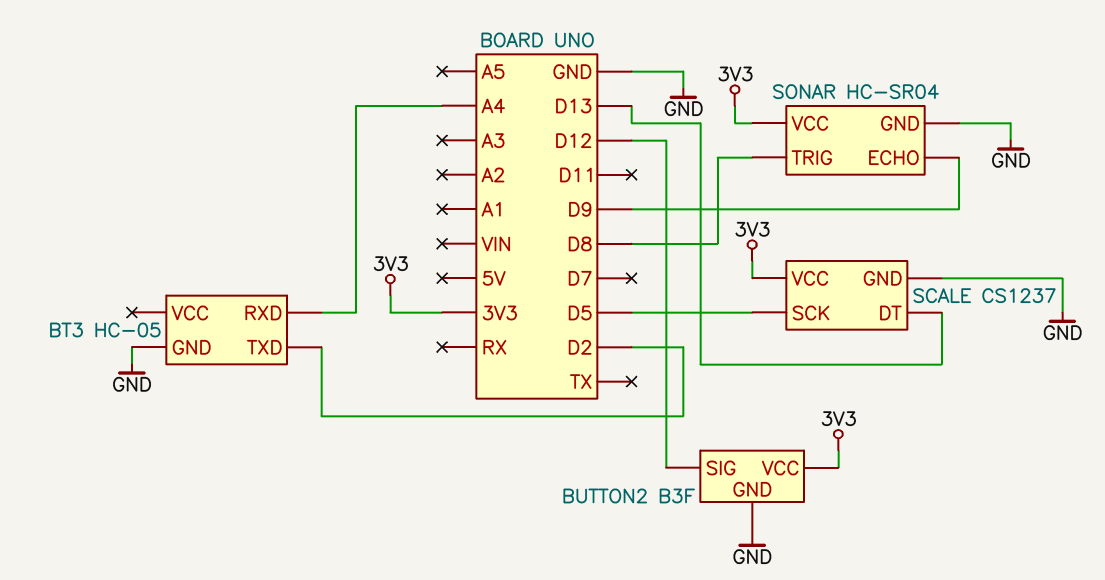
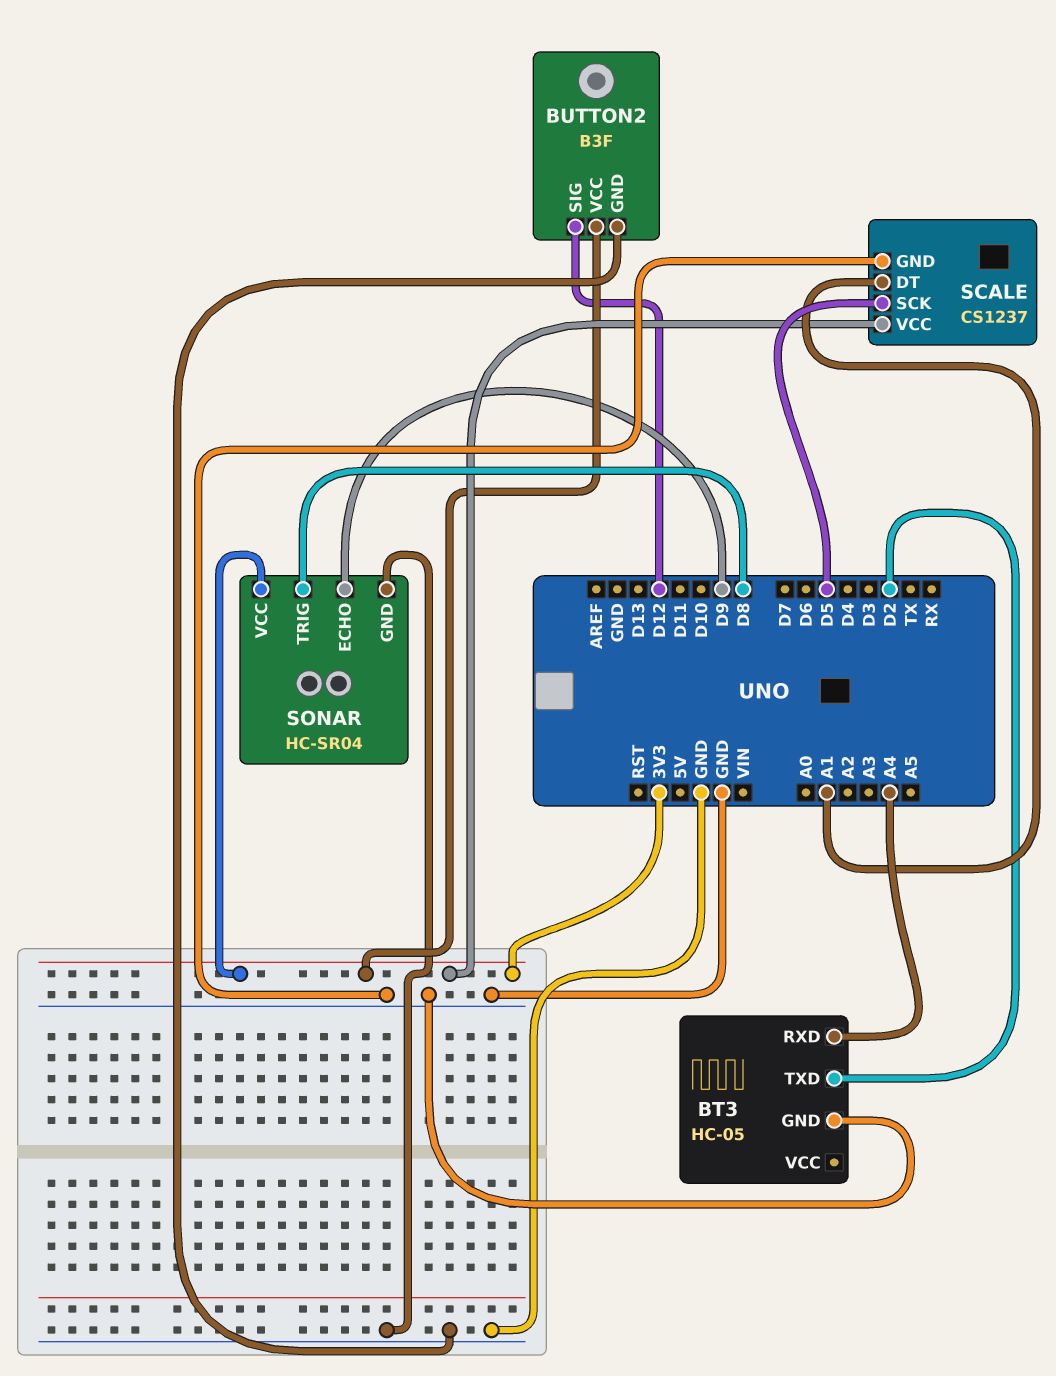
SCALE pin DT: D13 -> A1

